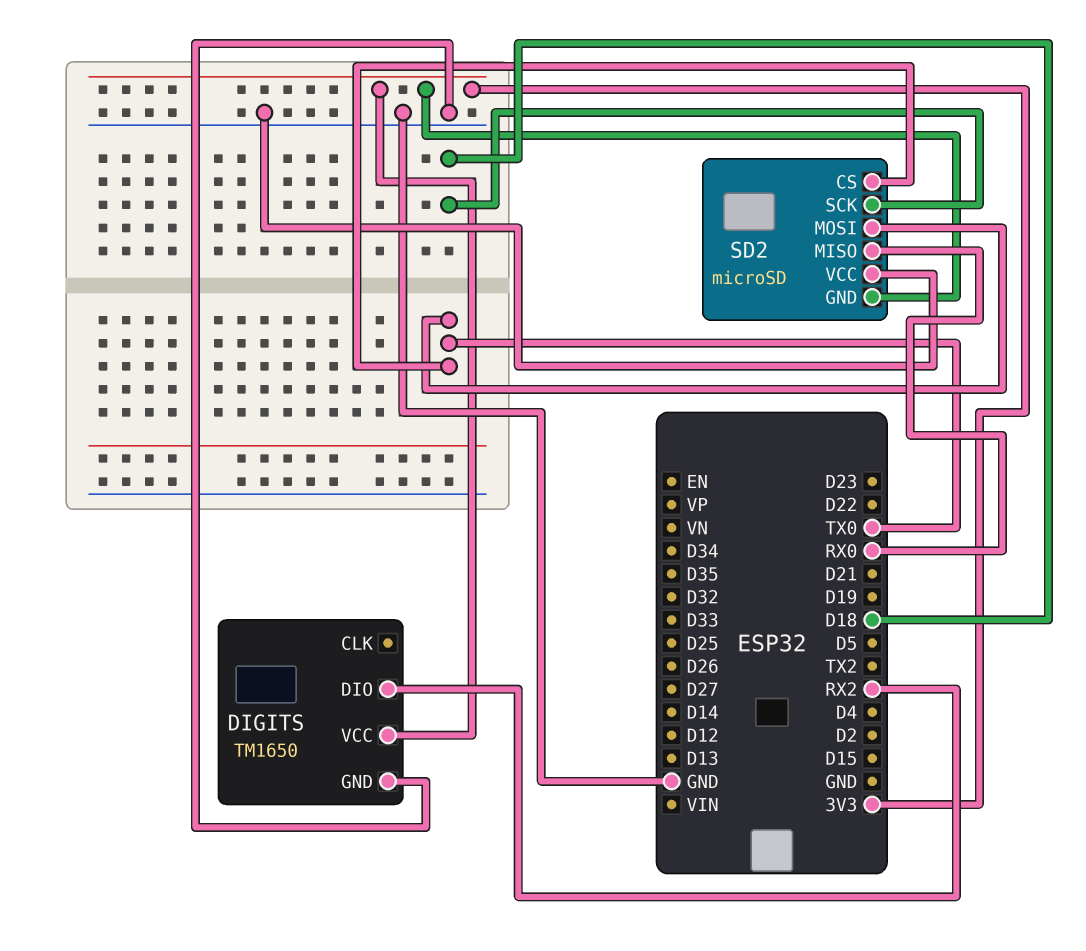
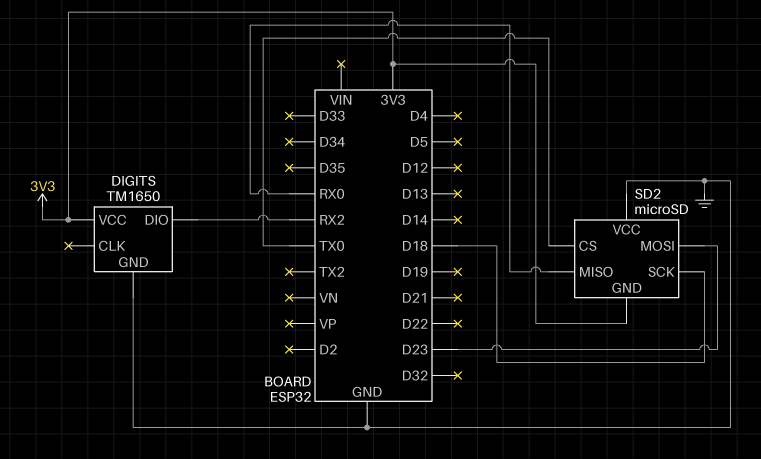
SD2 pin MOSI: TX0 -> D23

